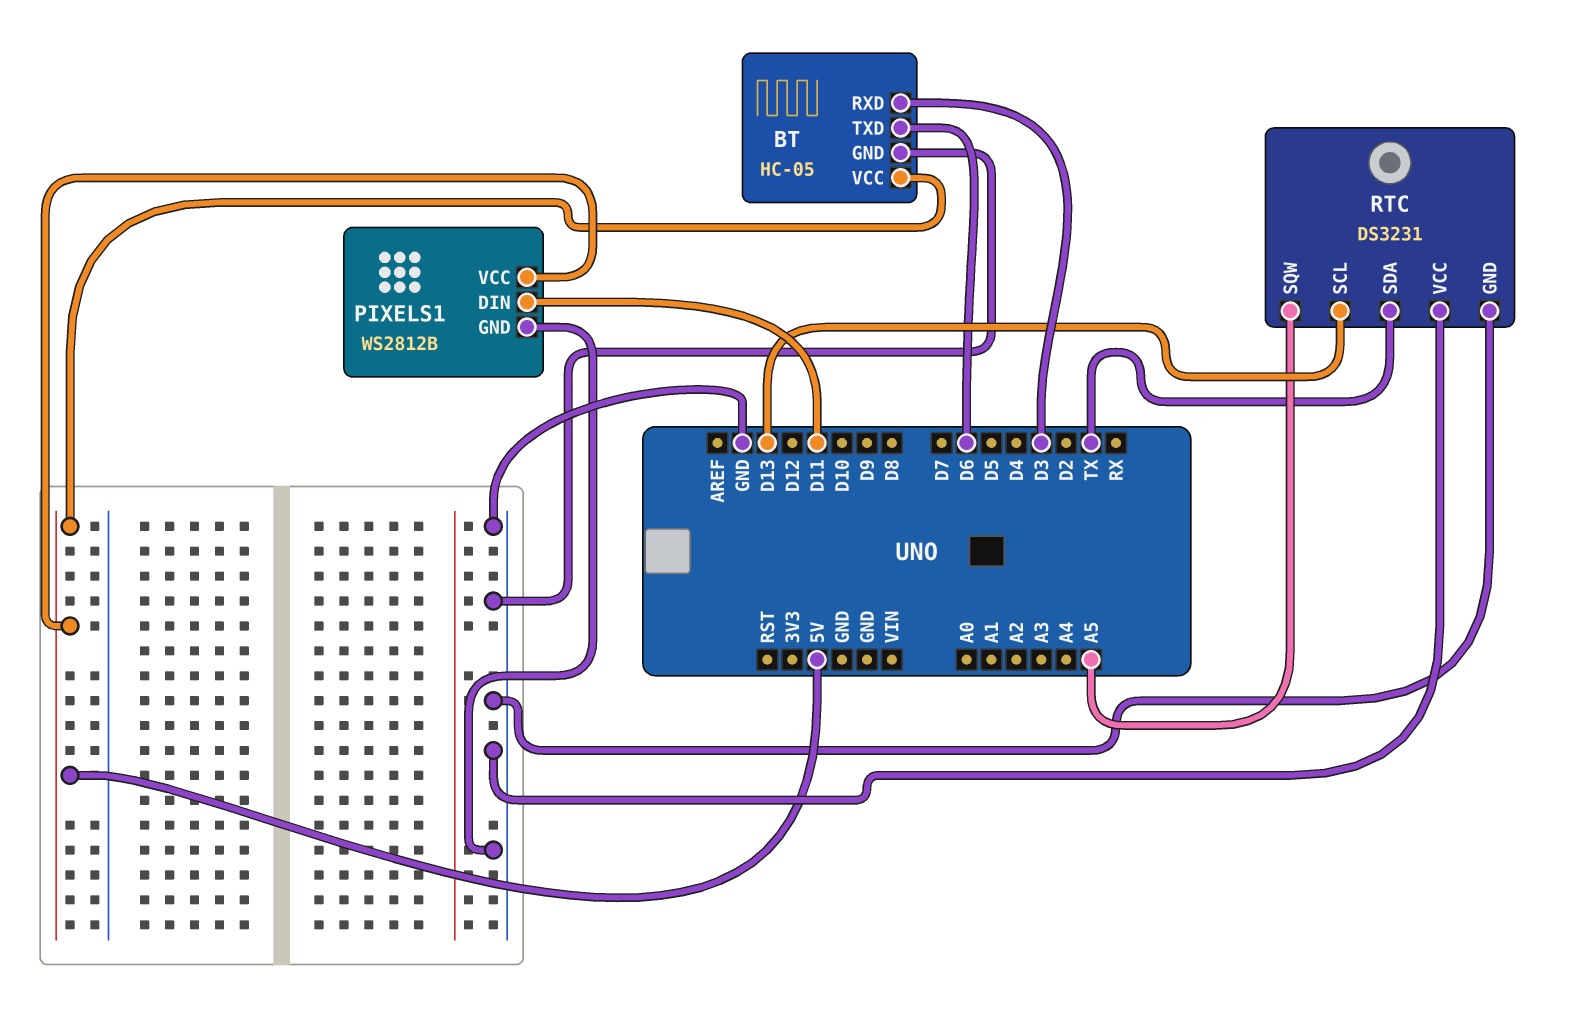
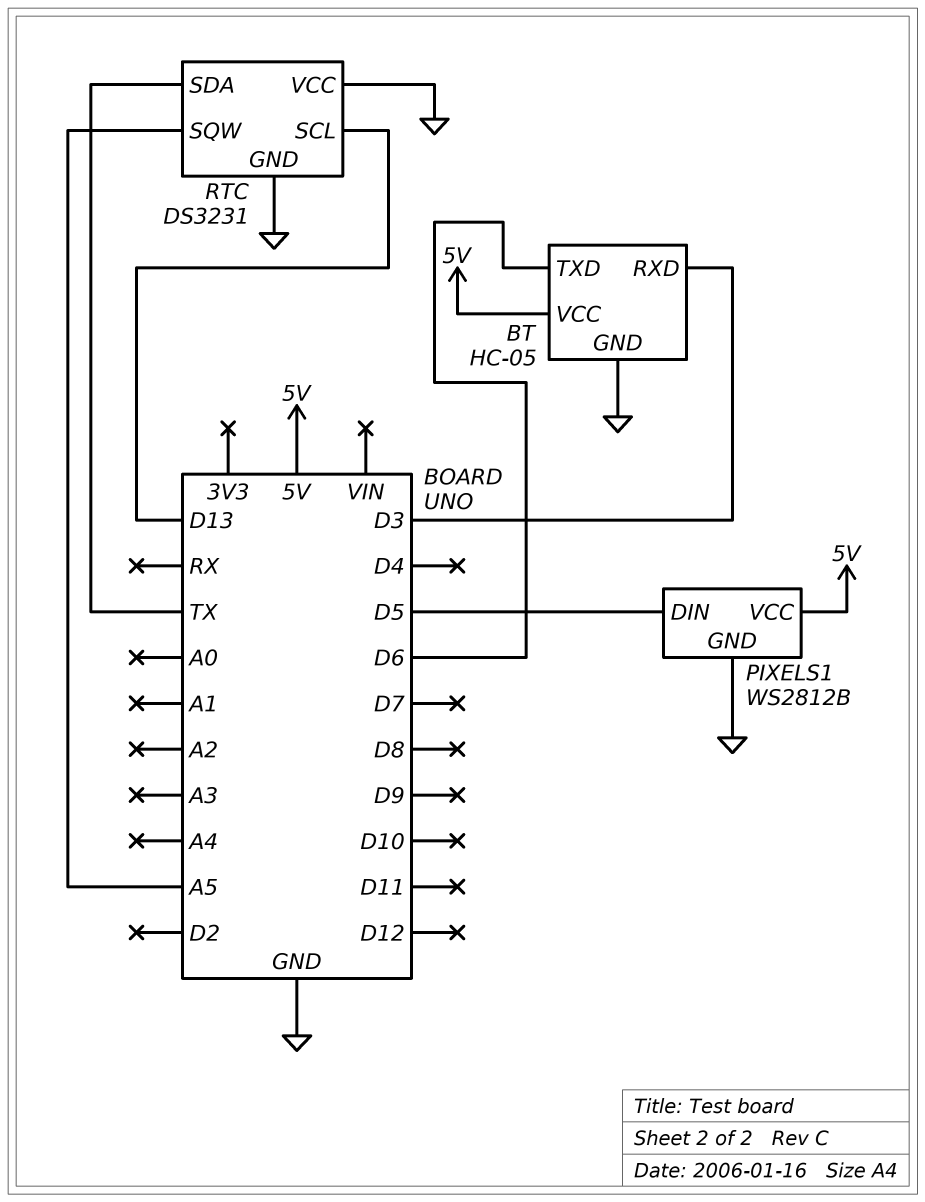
PIXELS1 pin DIN: D11 -> D5

